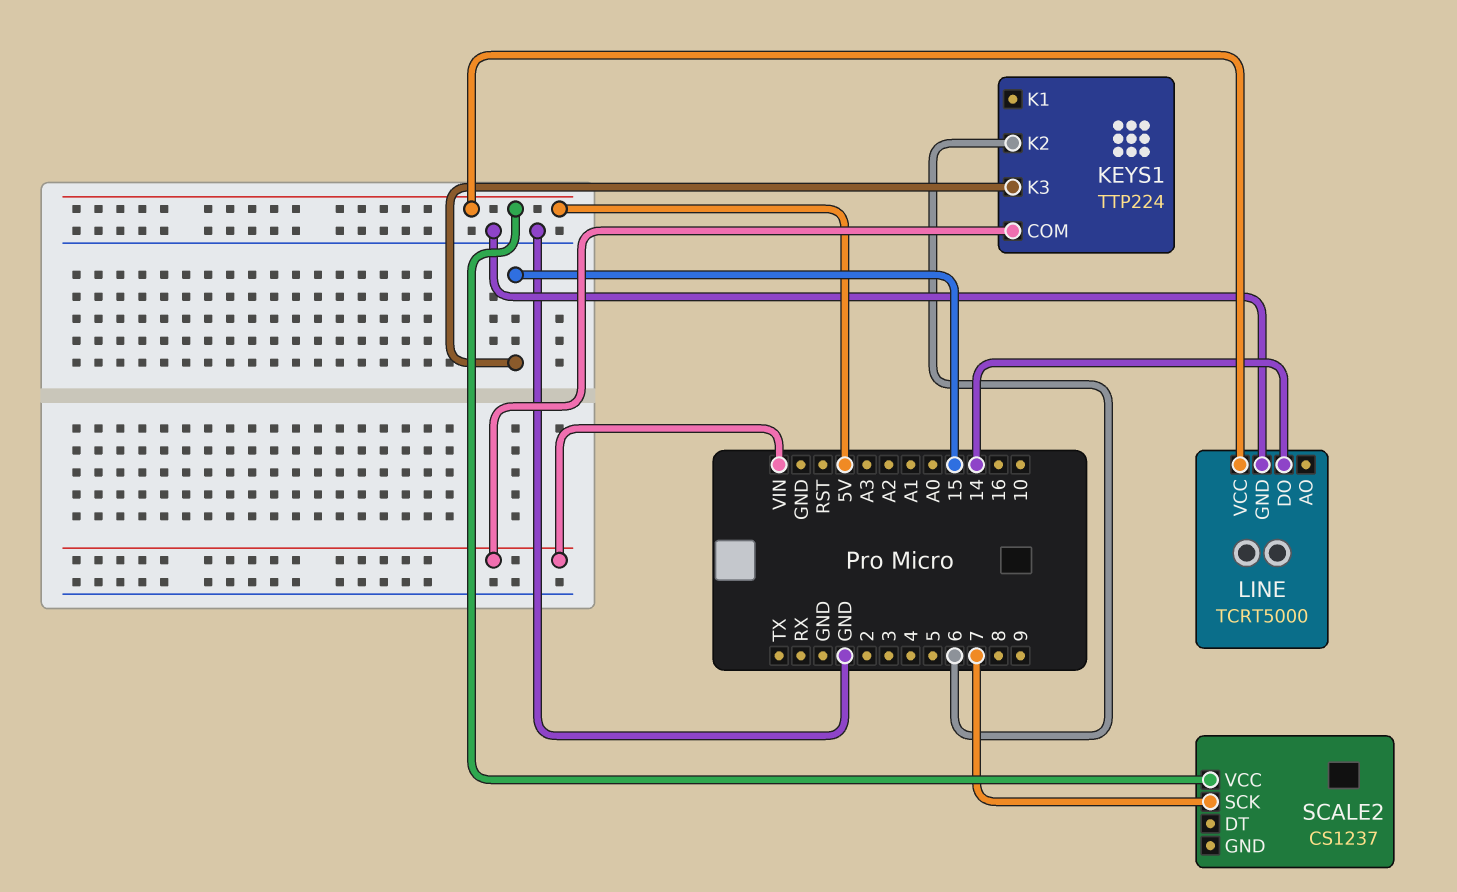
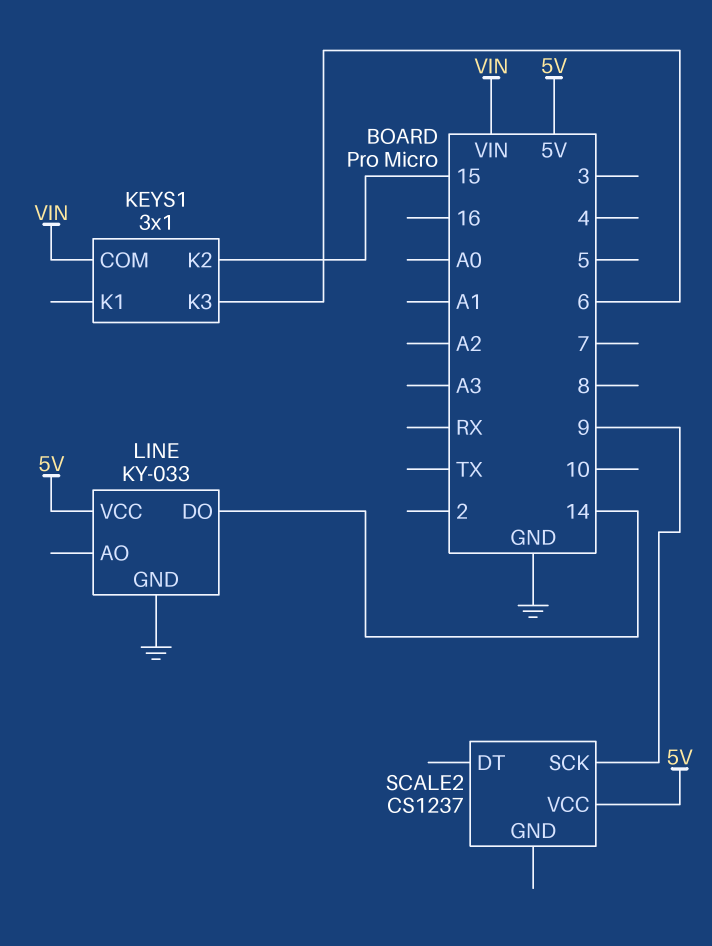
KEYS1: TTP224 -> 3x1
KEYS1 pin K2: 6 -> 15
KEYS1 pin K3: 15 -> 6
LINE: TCRT5000 -> KY-033
SCALE2 pin SCK: 7 -> 9

